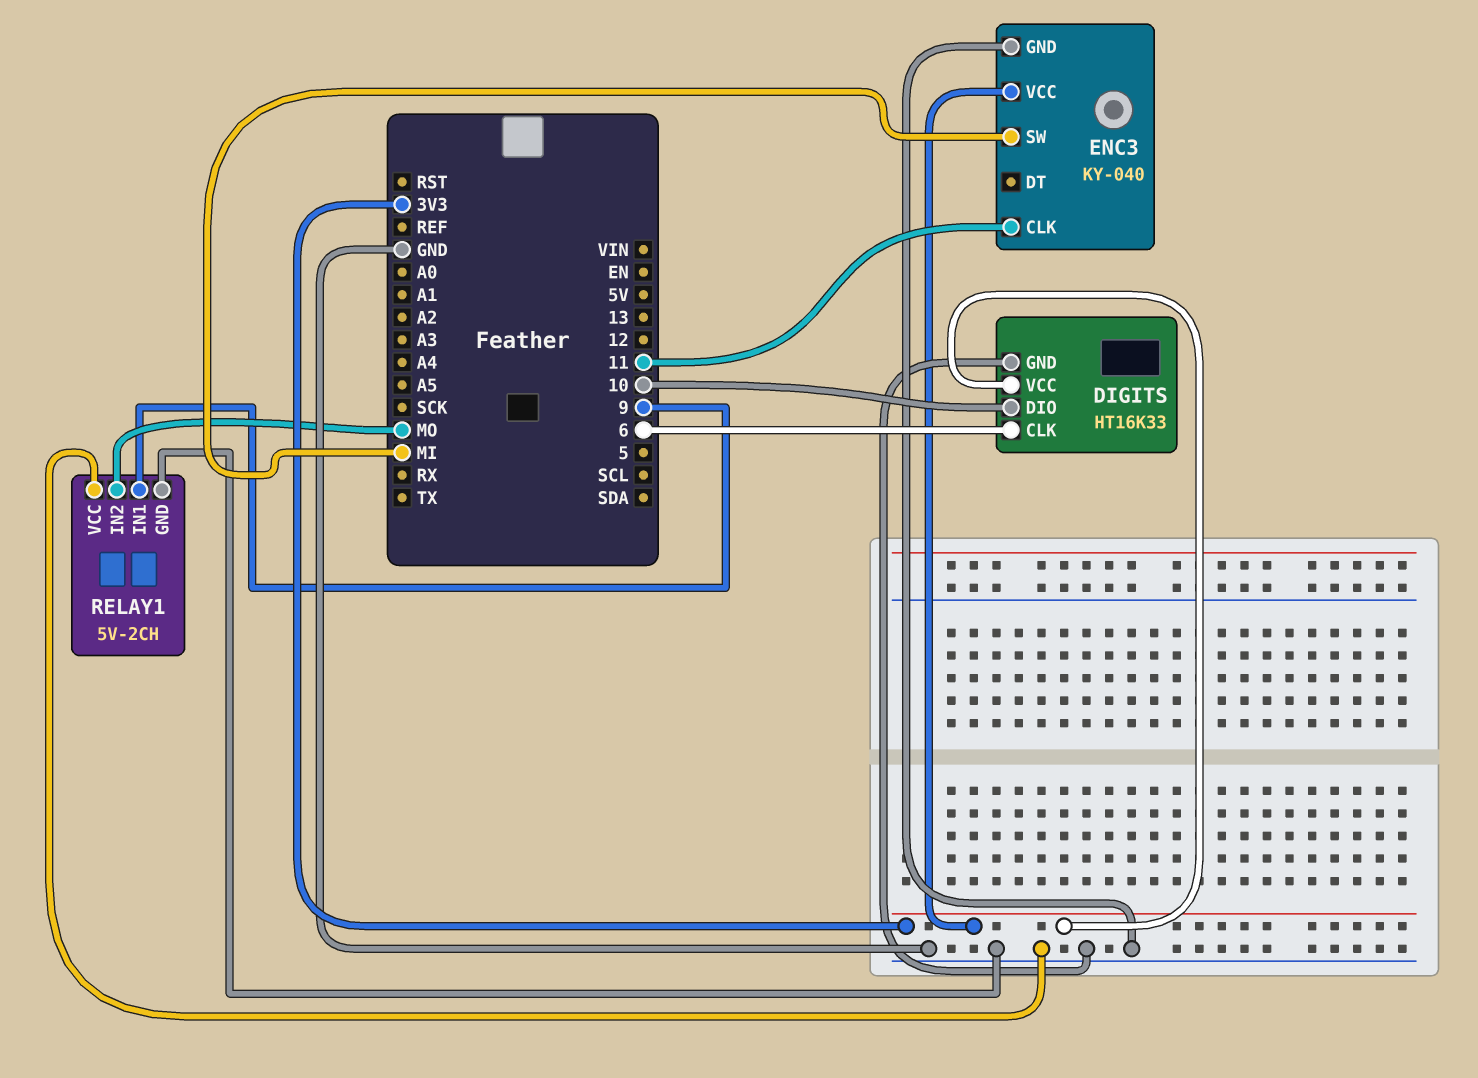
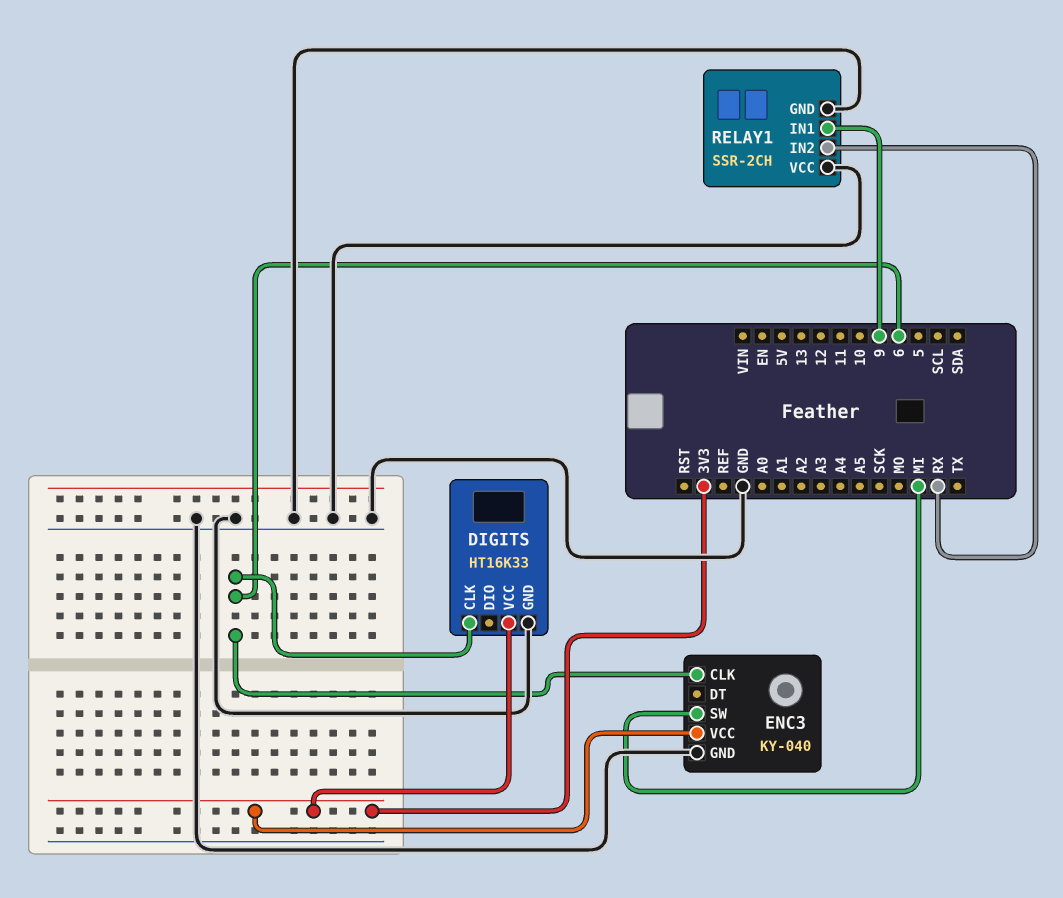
DIGITS pin DIO: 10 -> none
ENC3 pin CLK: 11 -> 6
RELAY1: 5V-2CH -> SSR-2CH
RELAY1 pin IN2: MO -> RX

